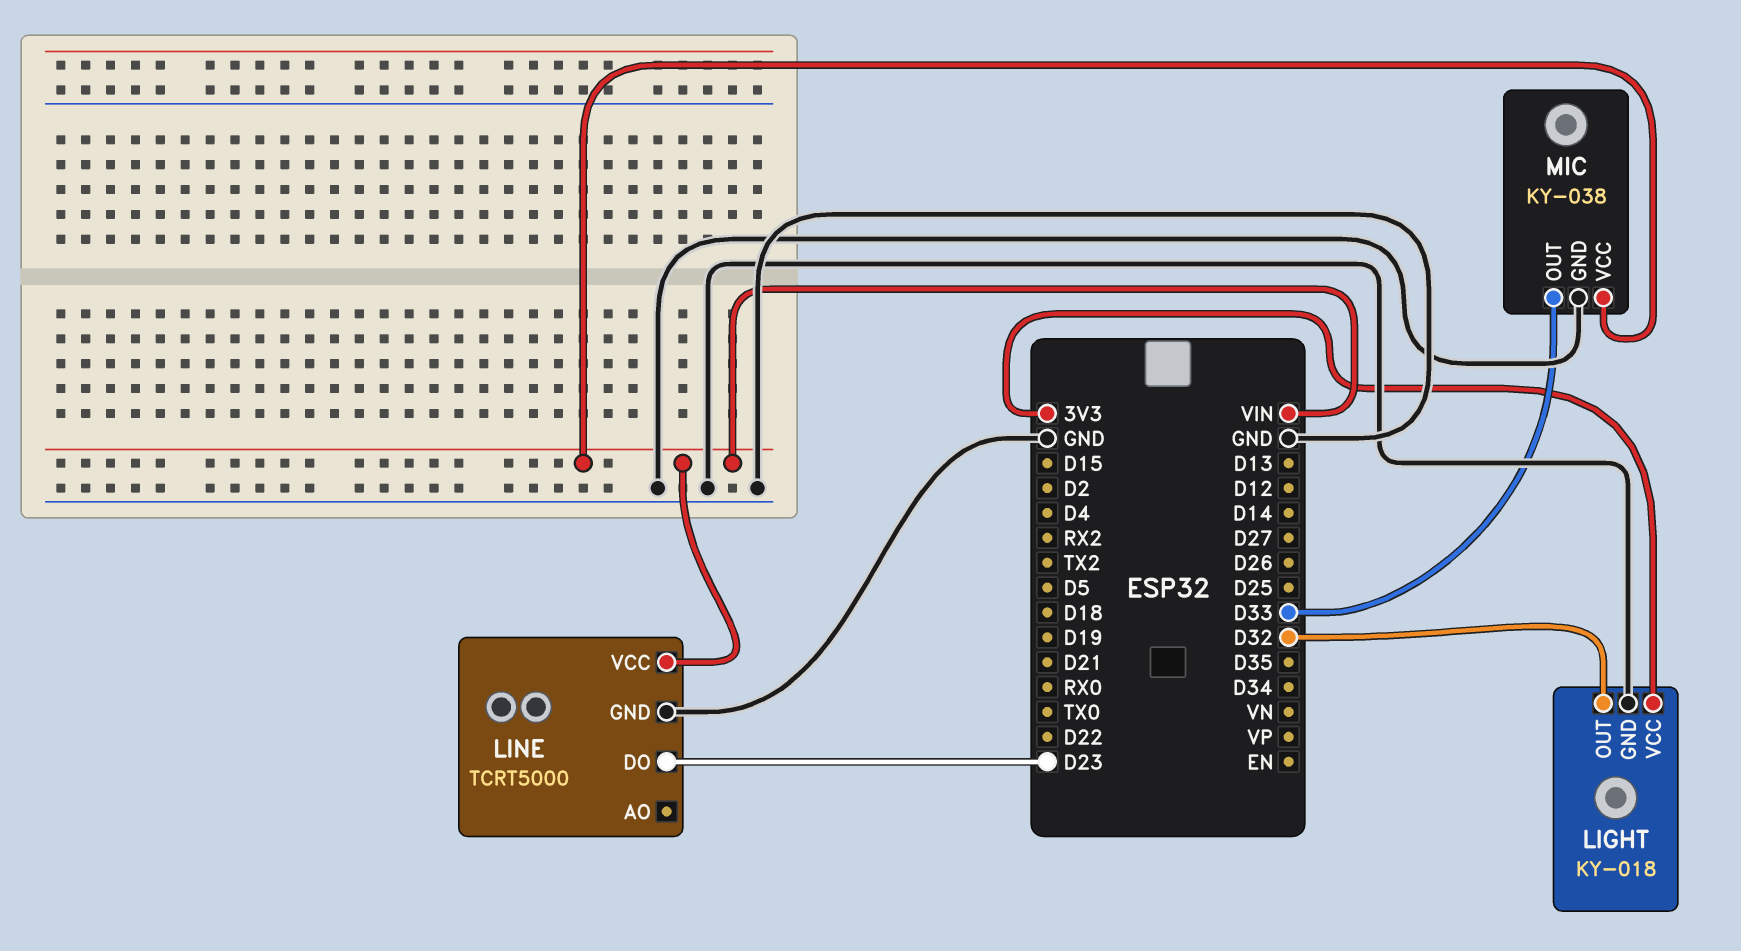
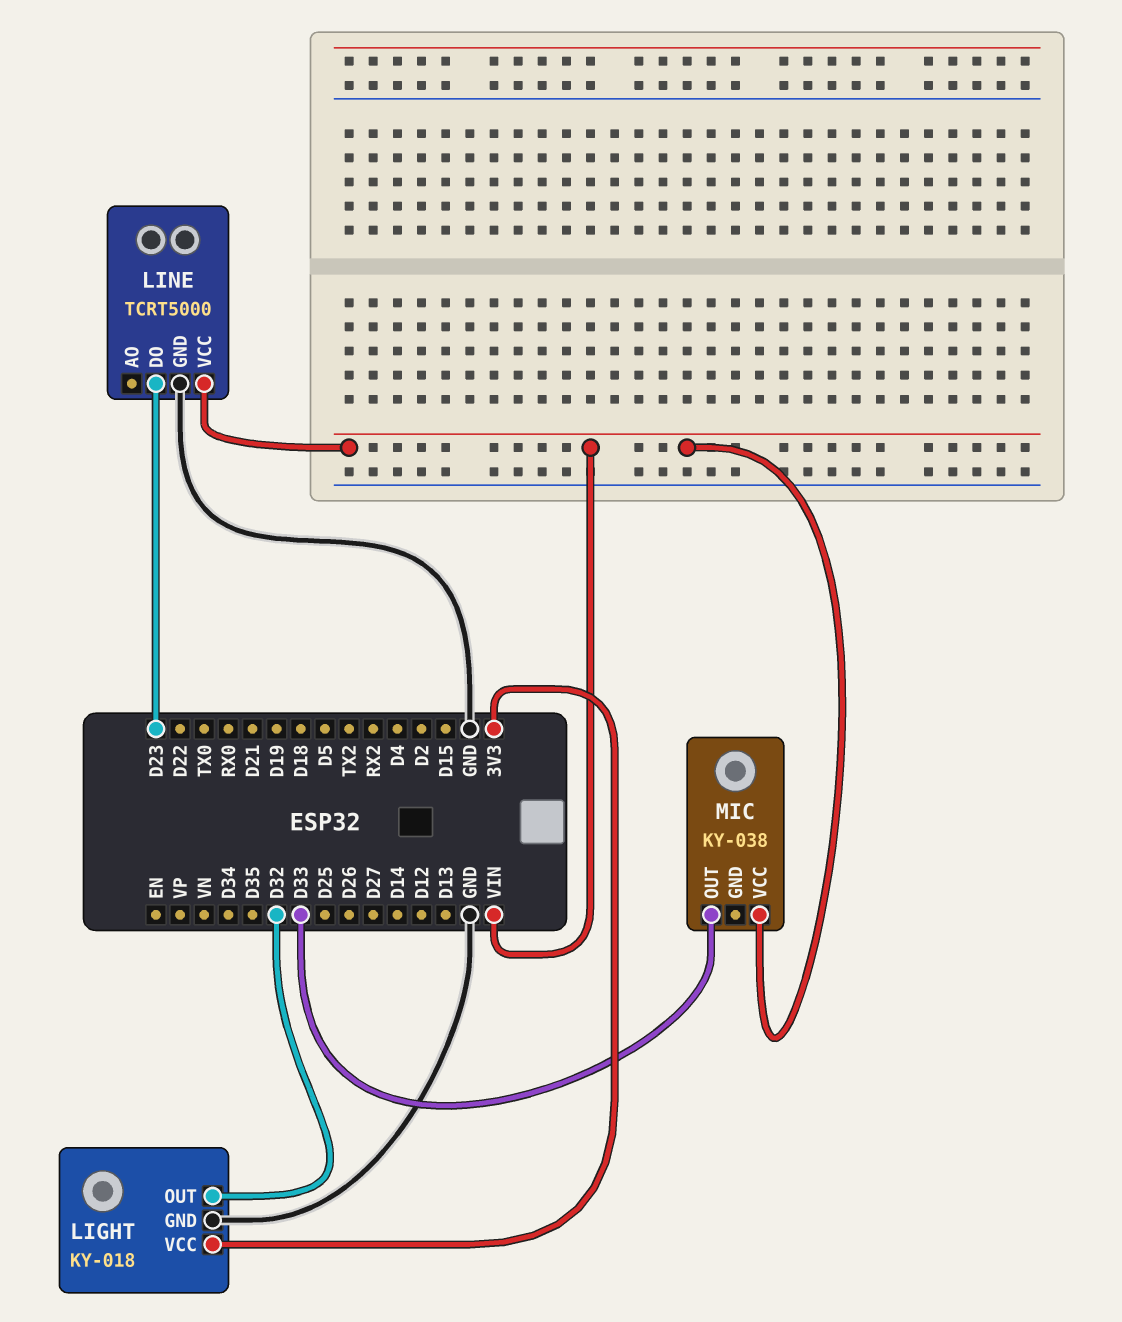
MIC pin GND: GND -> none

